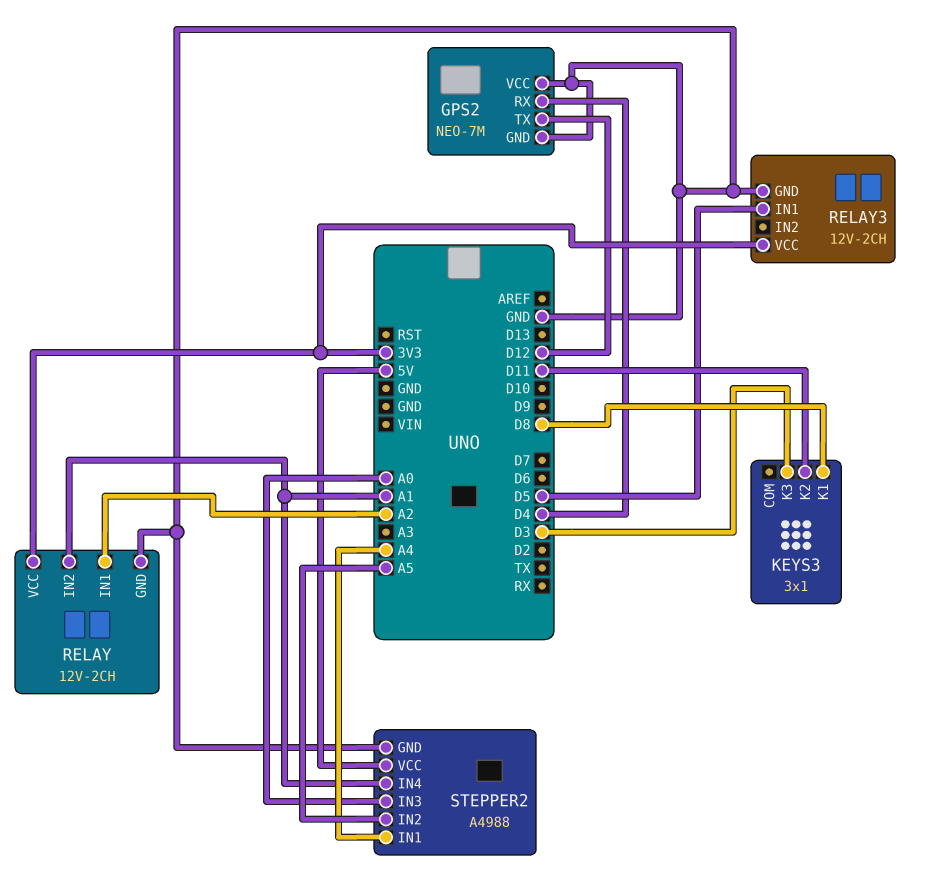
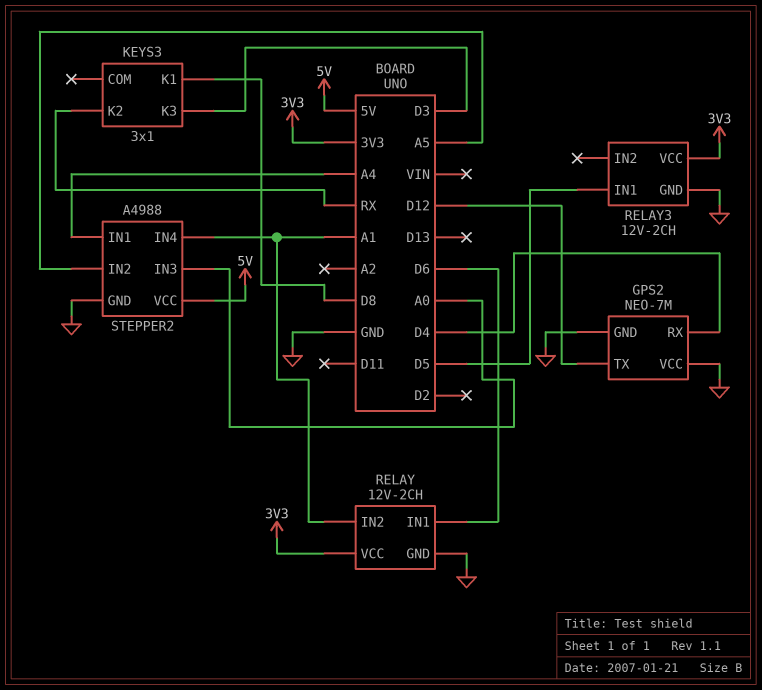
KEYS3 pin K2: D11 -> RX
RELAY pin IN1: A2 -> D6

